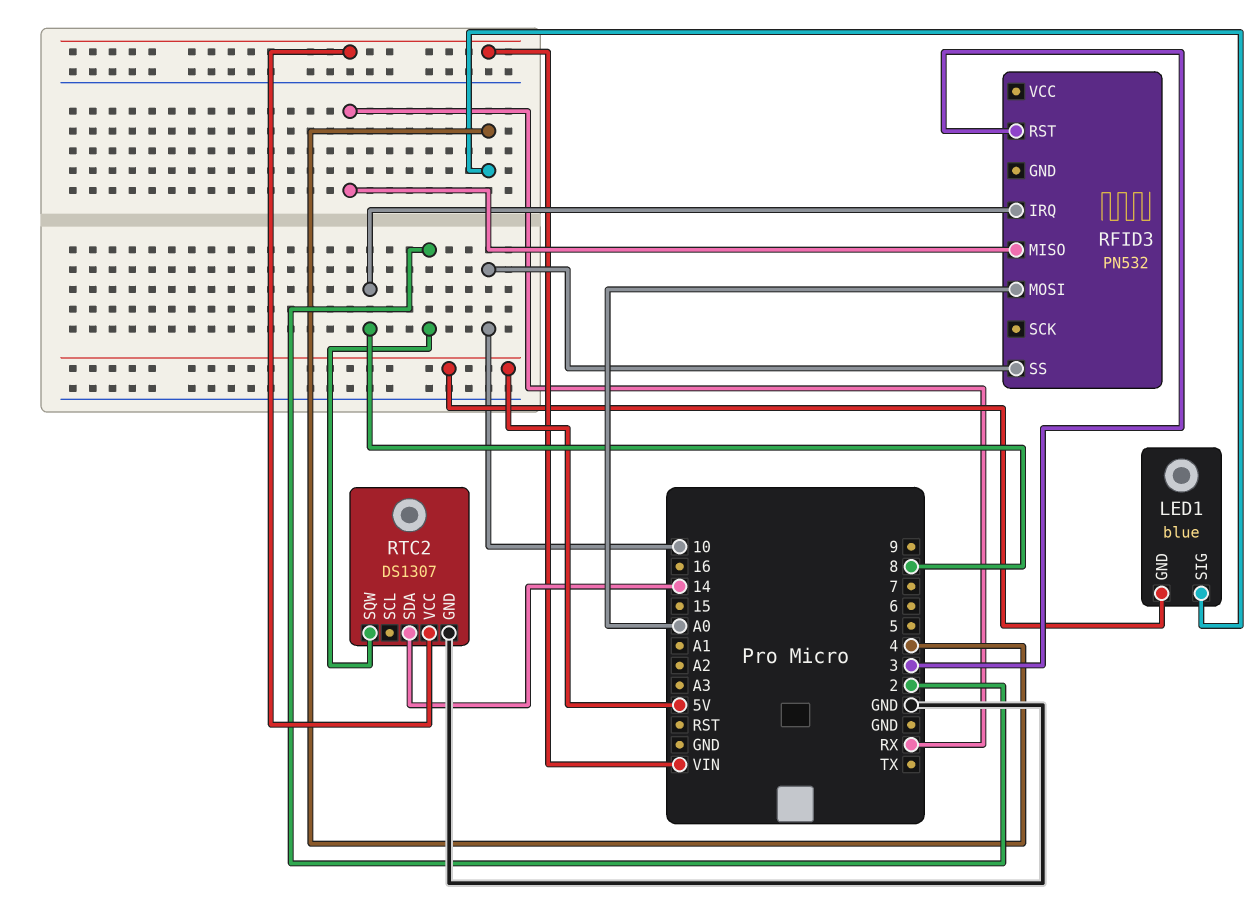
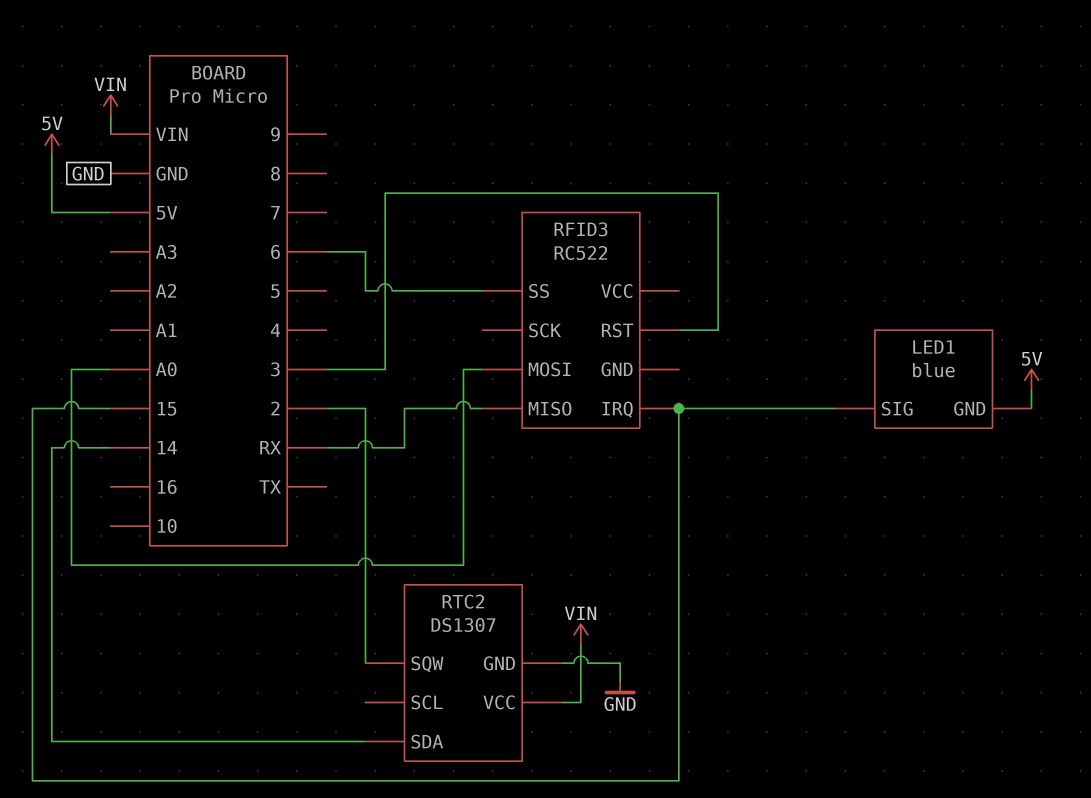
LED1 pin SIG: 4 -> 15
RFID3: PN532 -> RC522
RFID3 pin IRQ: 8 -> 15
RFID3 pin SS: 10 -> 6

